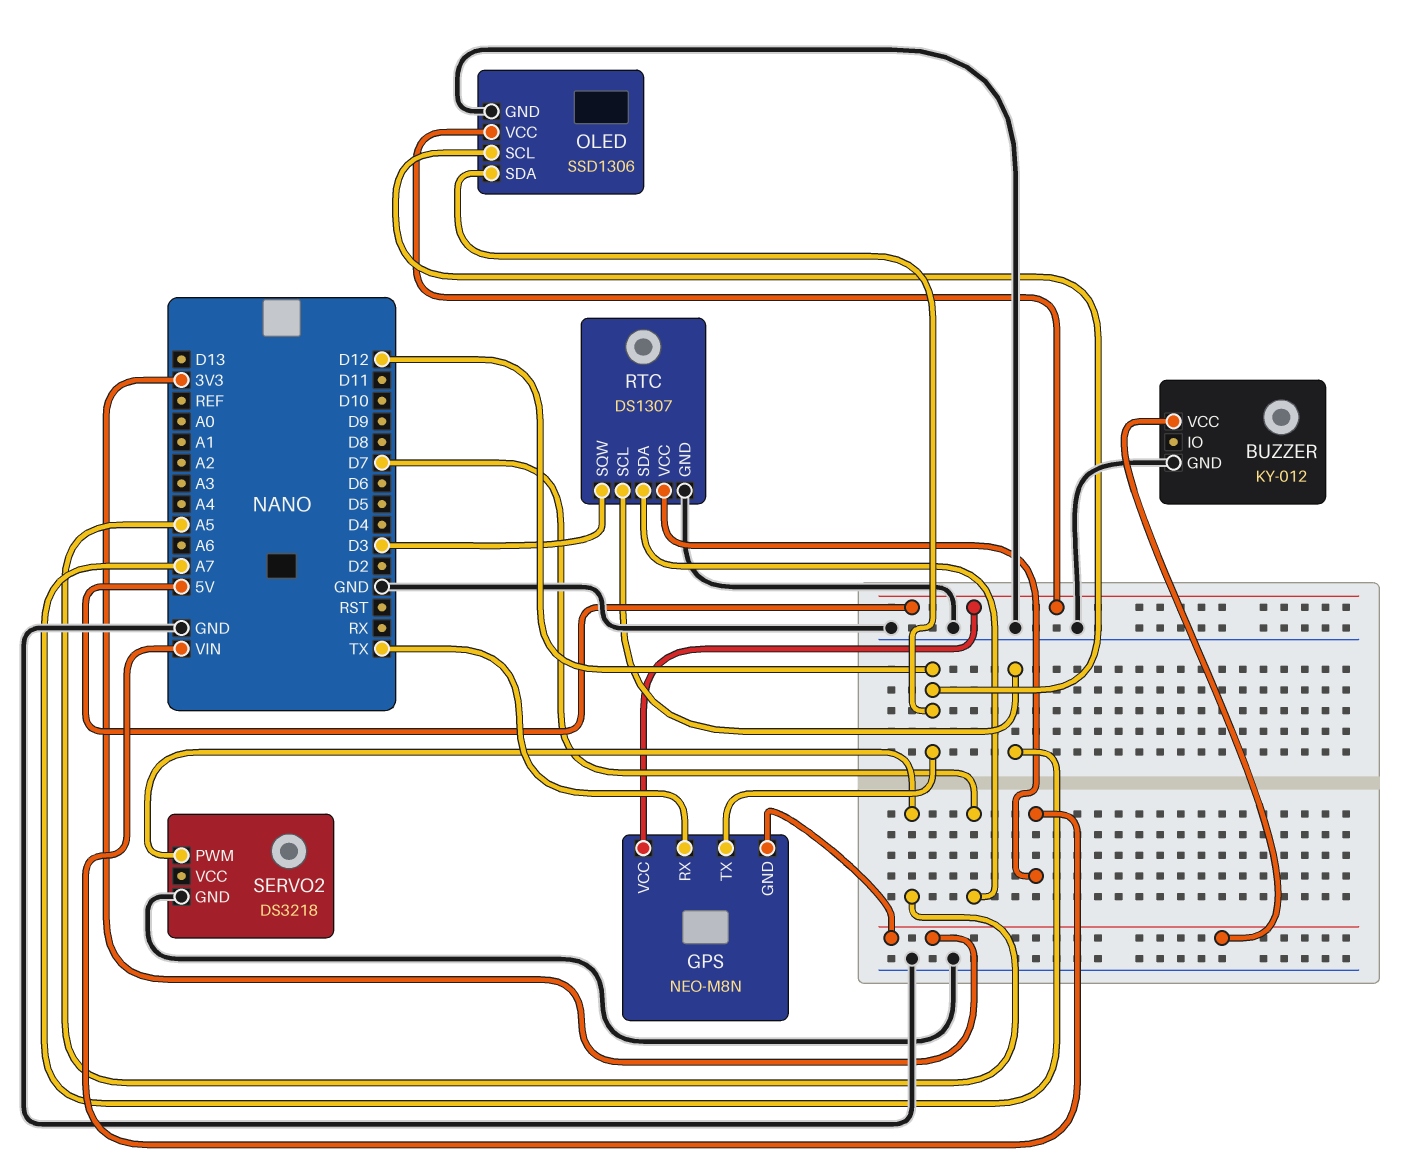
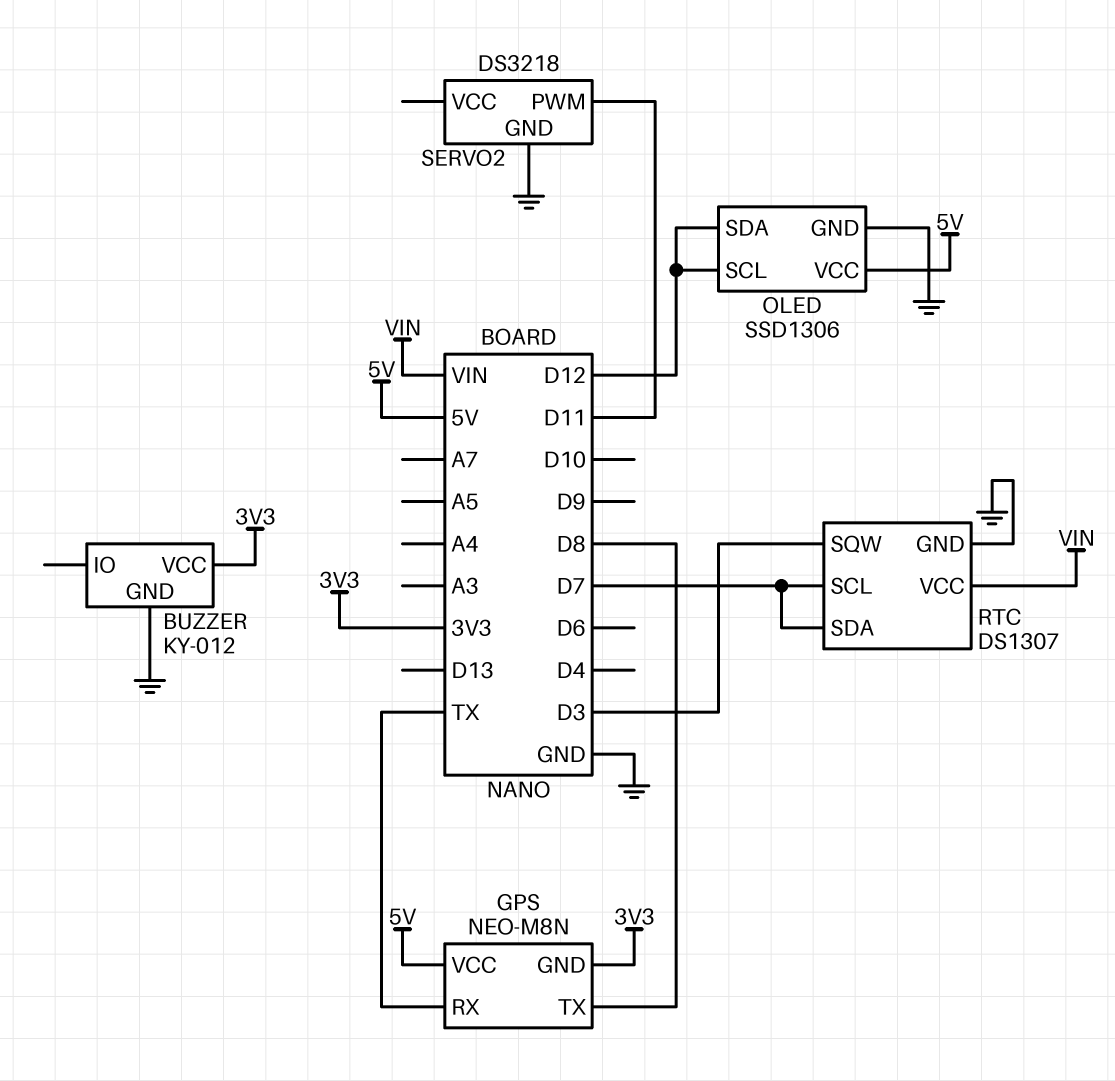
GPS pin TX: D12 -> D8
RTC pin SCL: A7 -> D7
SERVO2 pin PWM: A5 -> D11

